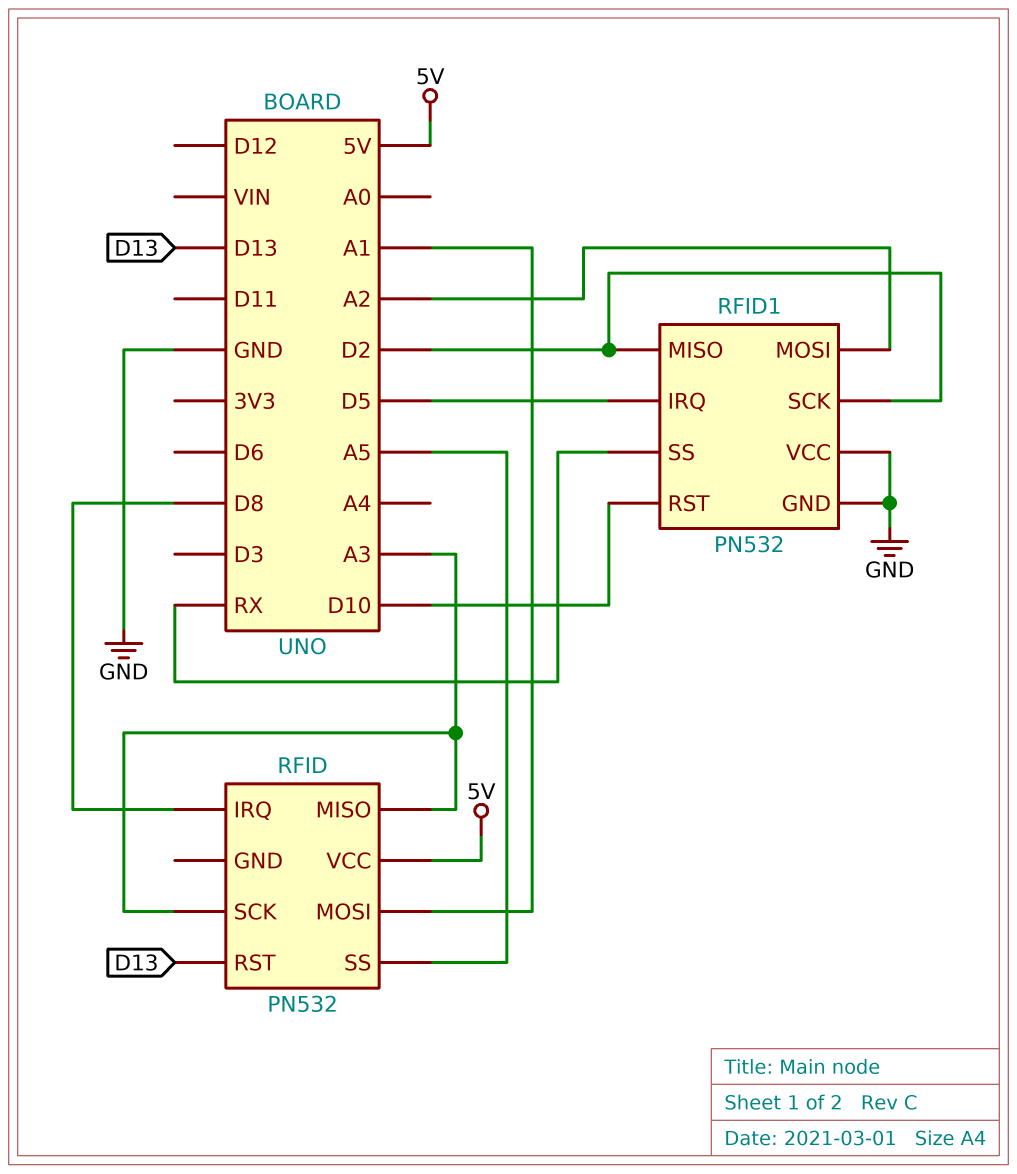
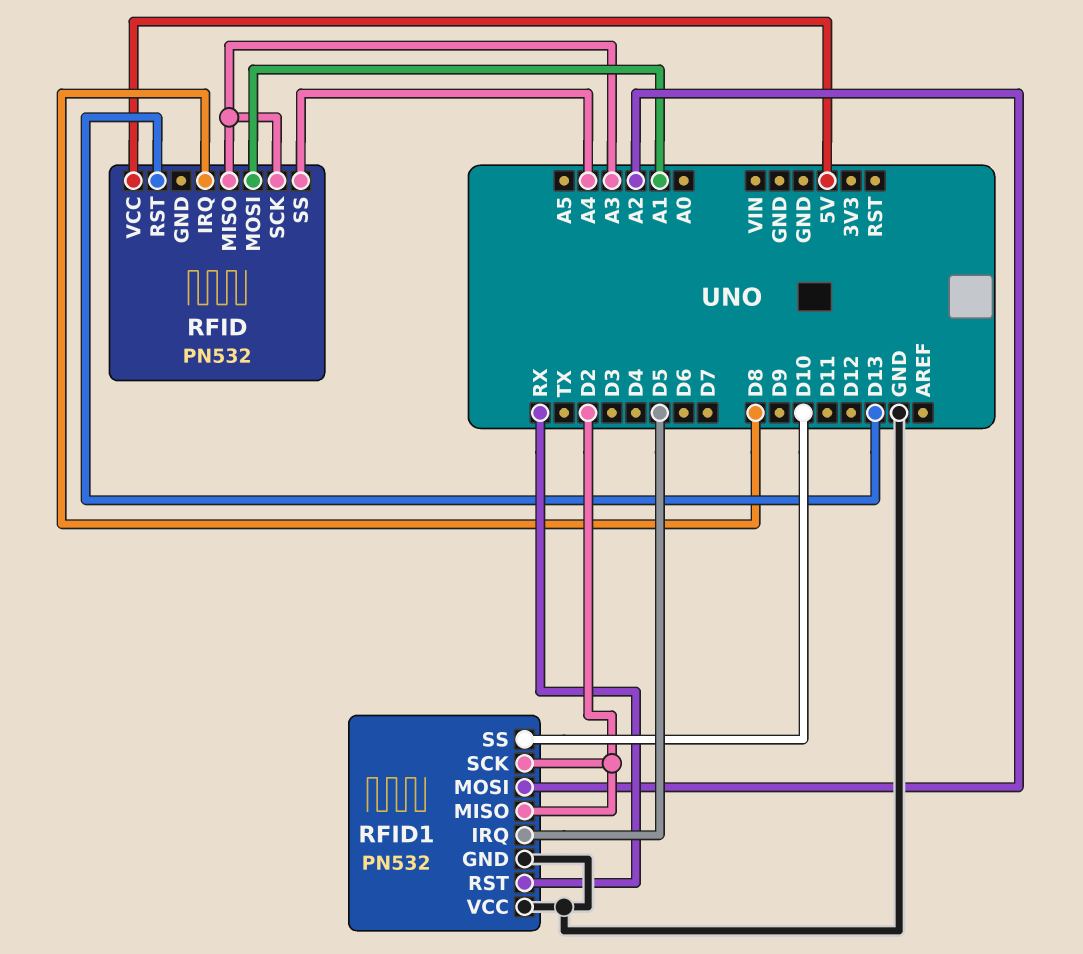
RFID pin SS: A5 -> A4
RFID1 pin RST: D10 -> RX
RFID1 pin SS: RX -> D10

